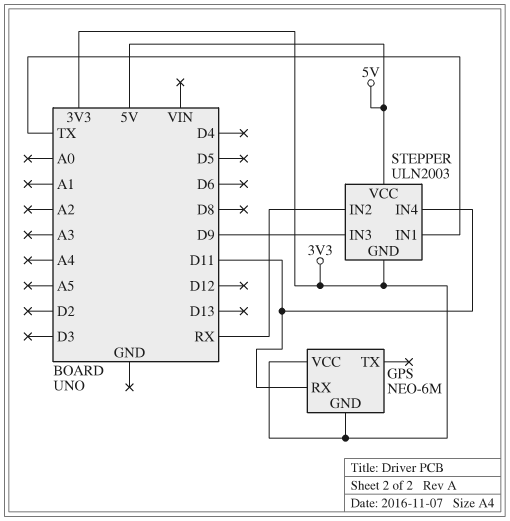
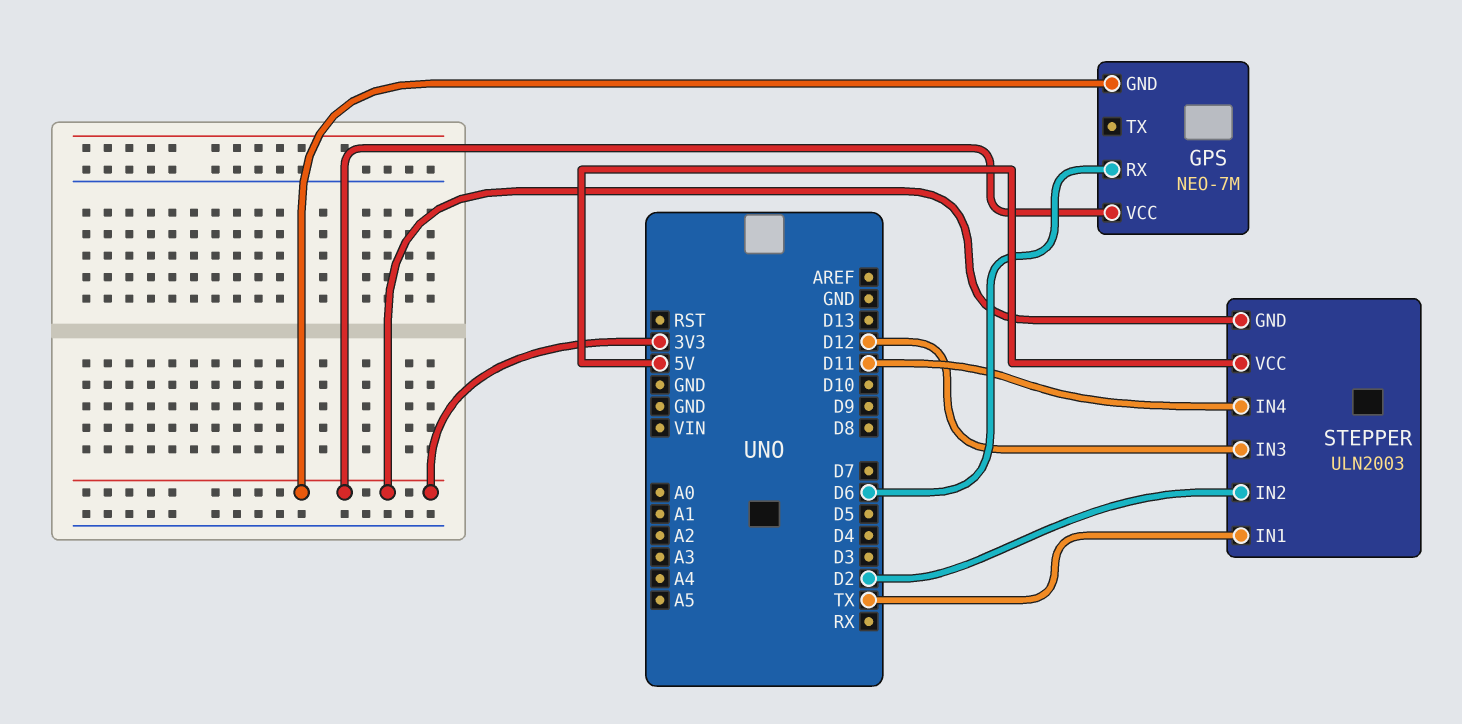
GPS: NEO-6M -> NEO-7M
GPS pin RX: D11 -> D6
STEPPER pin IN2: RX -> D2
STEPPER pin IN3: D9 -> D12

